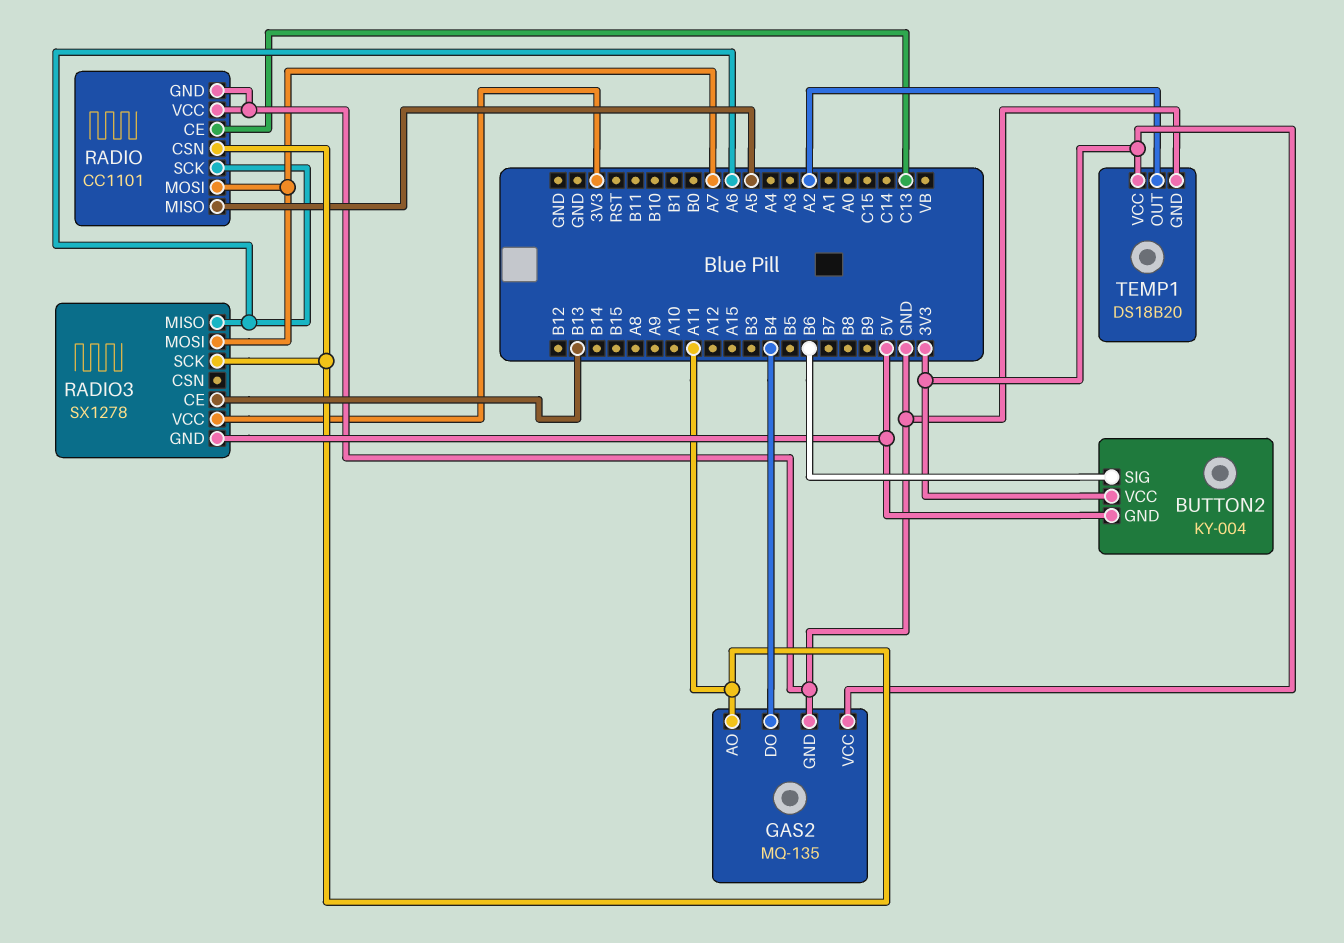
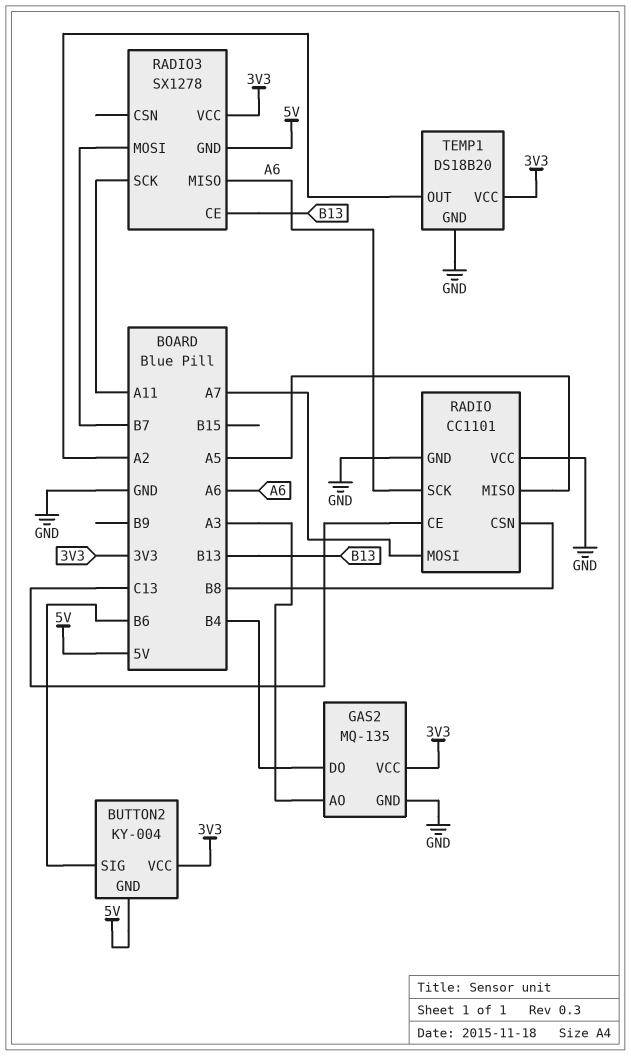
GAS2 pin AO: A11 -> A3
RADIO pin CSN: A11 -> B8
RADIO3 pin MOSI: A7 -> B7

